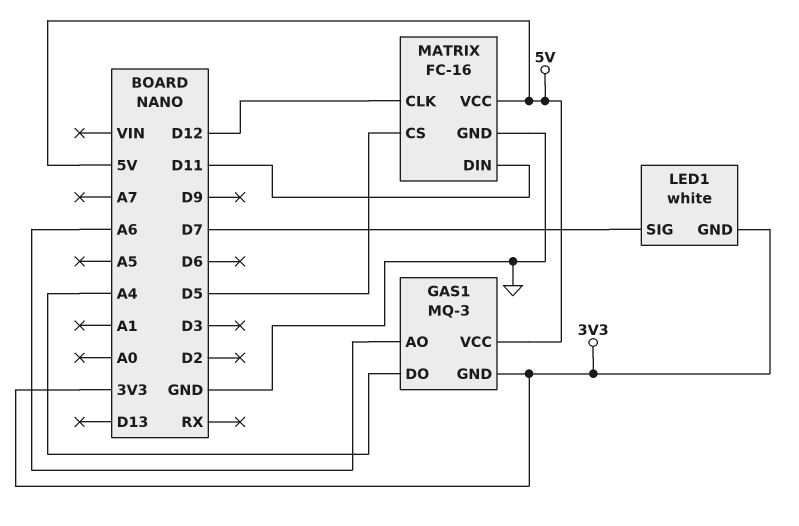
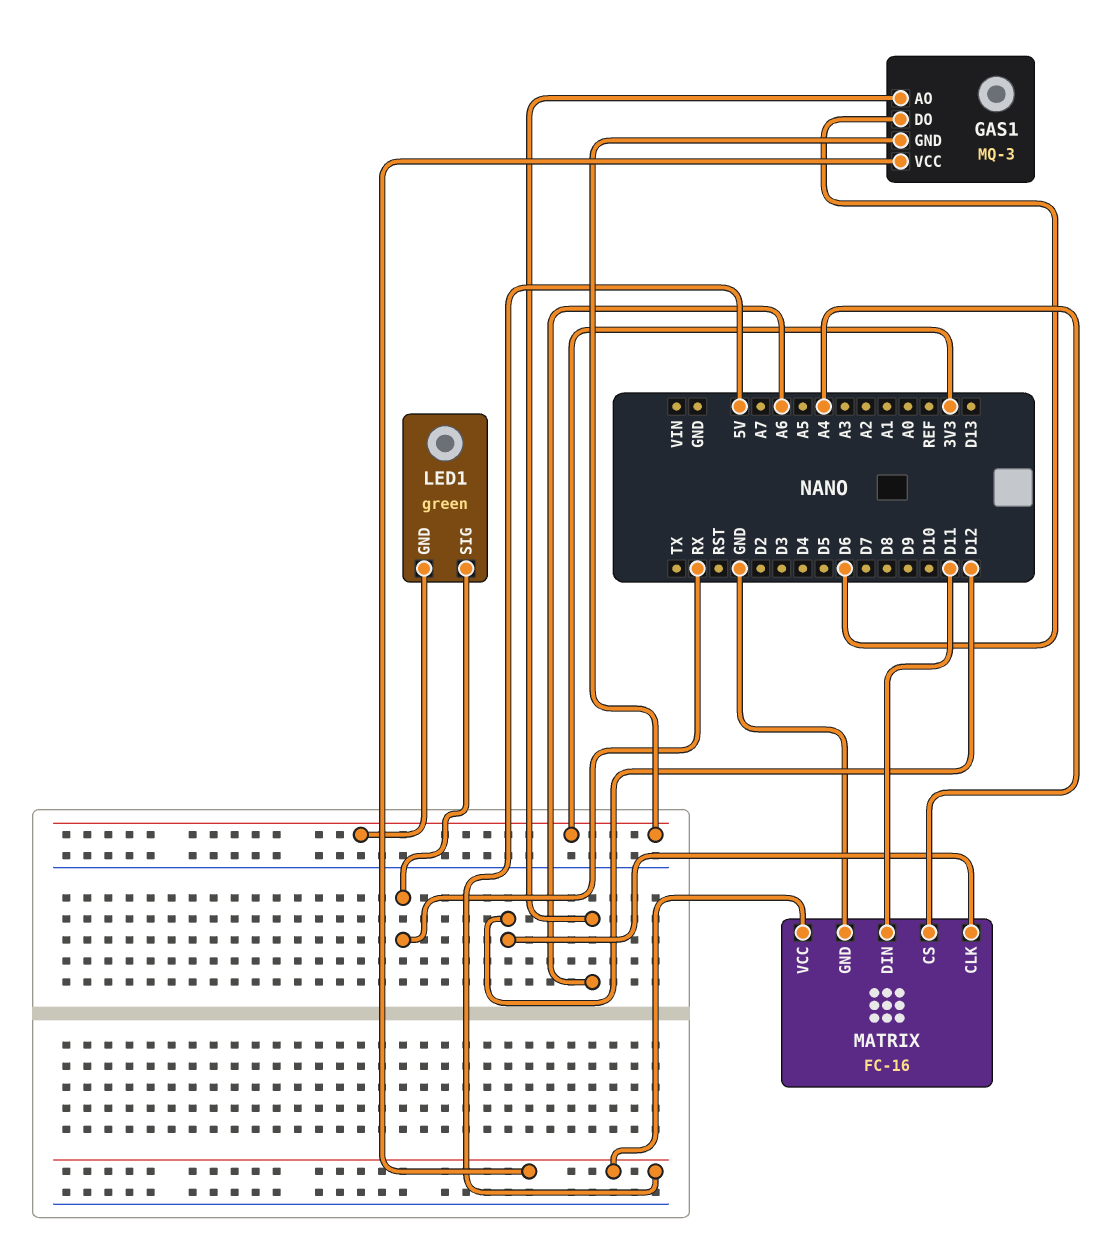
GAS1 pin DO: A4 -> D6
LED1: white -> green
LED1 pin SIG: D7 -> RX
MATRIX pin CS: D5 -> A4

